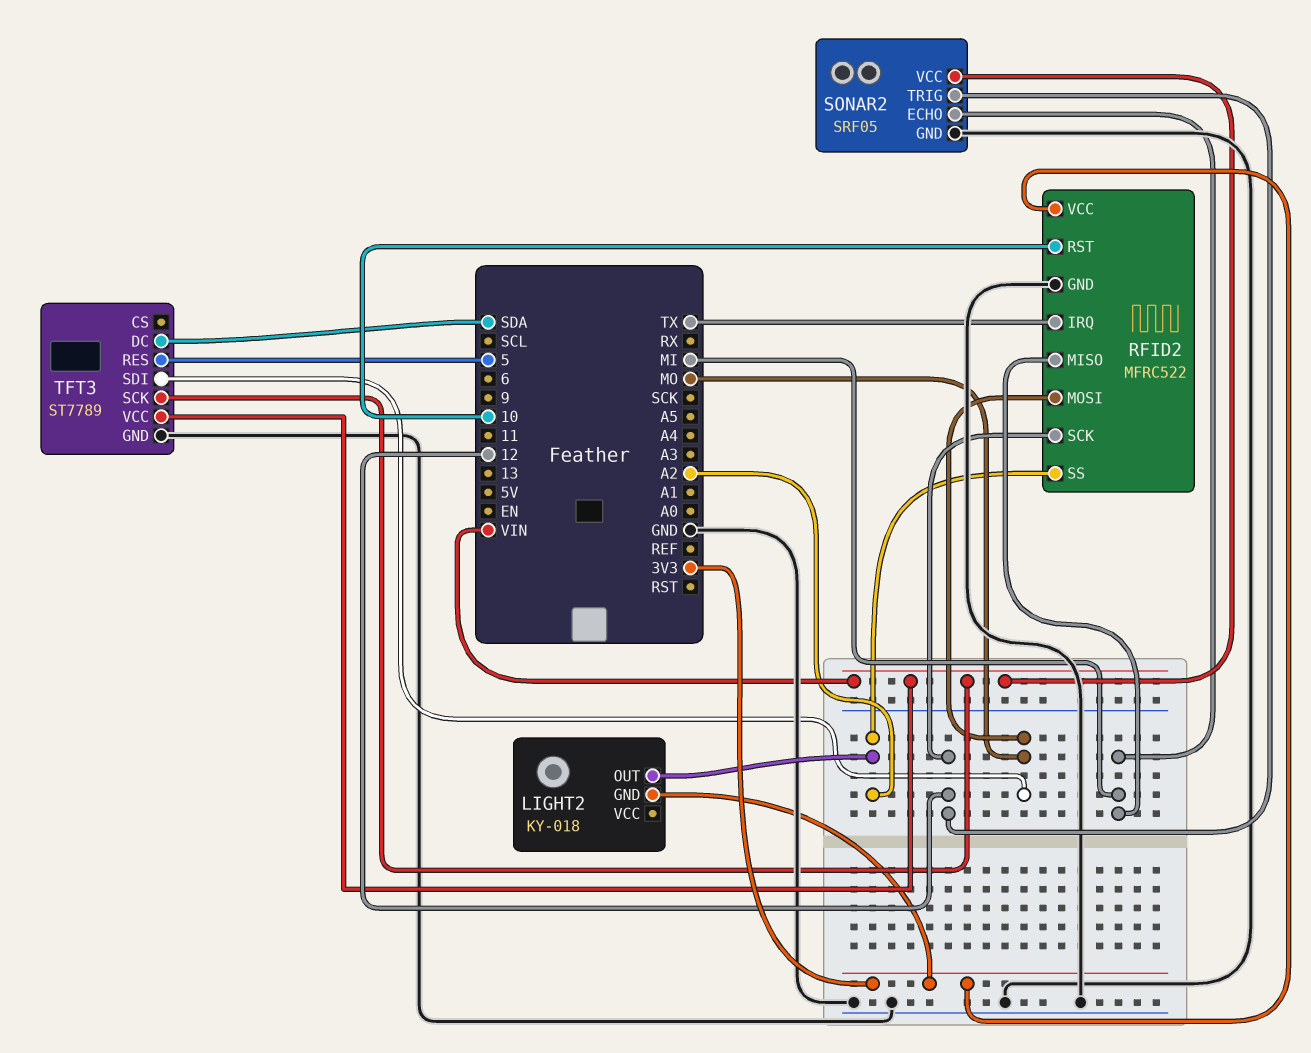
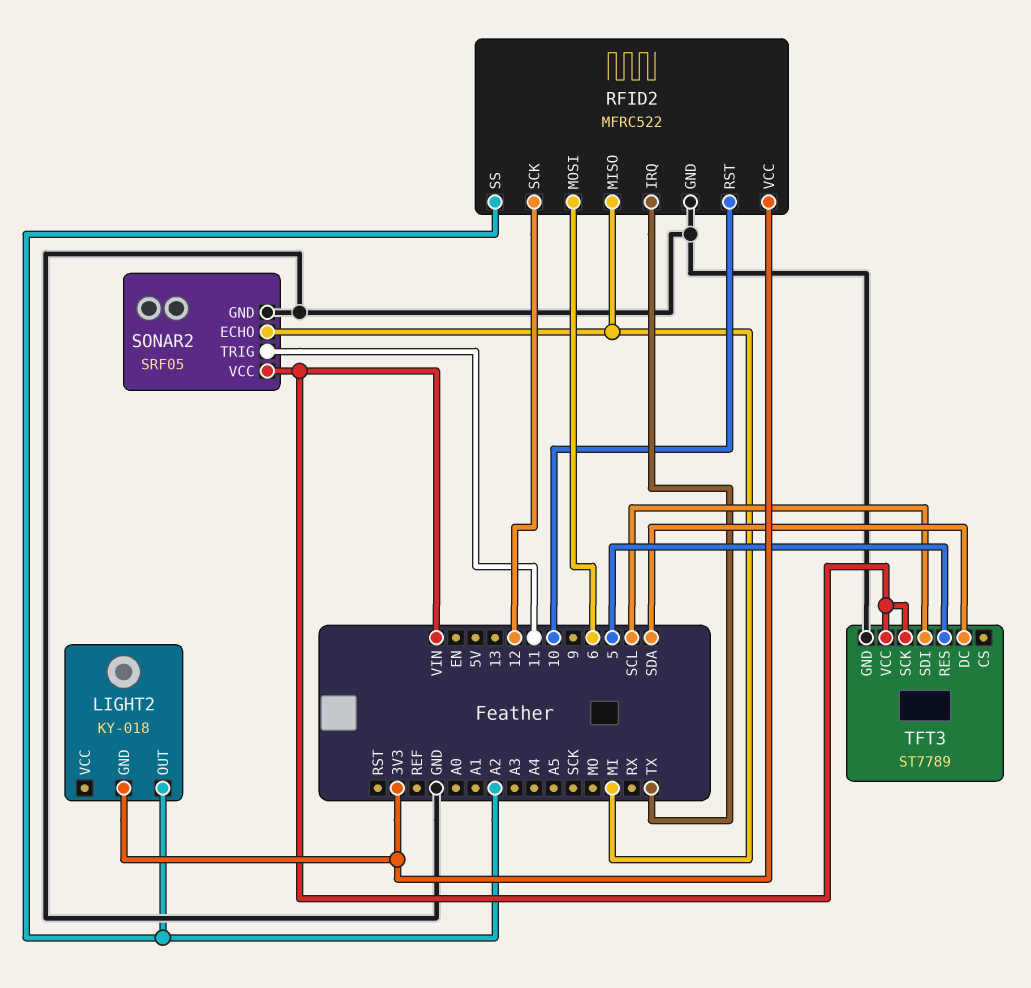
RFID2 pin MOSI: MO -> 6
SONAR2 pin TRIG: 12 -> 11
TFT3 pin SDI: MO -> SCL

